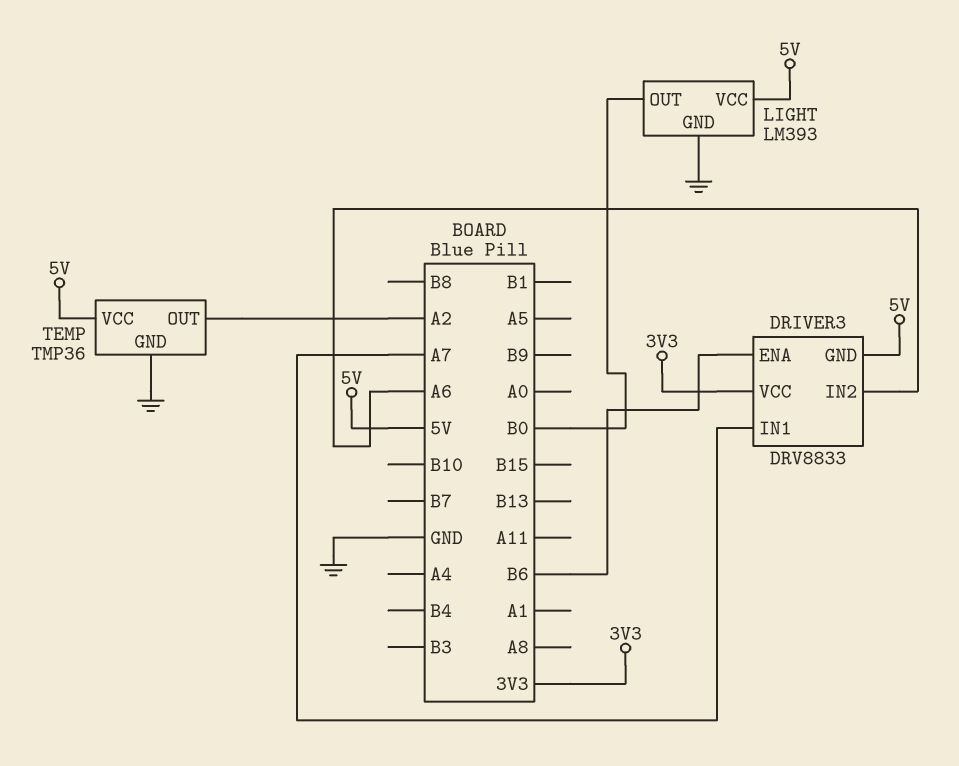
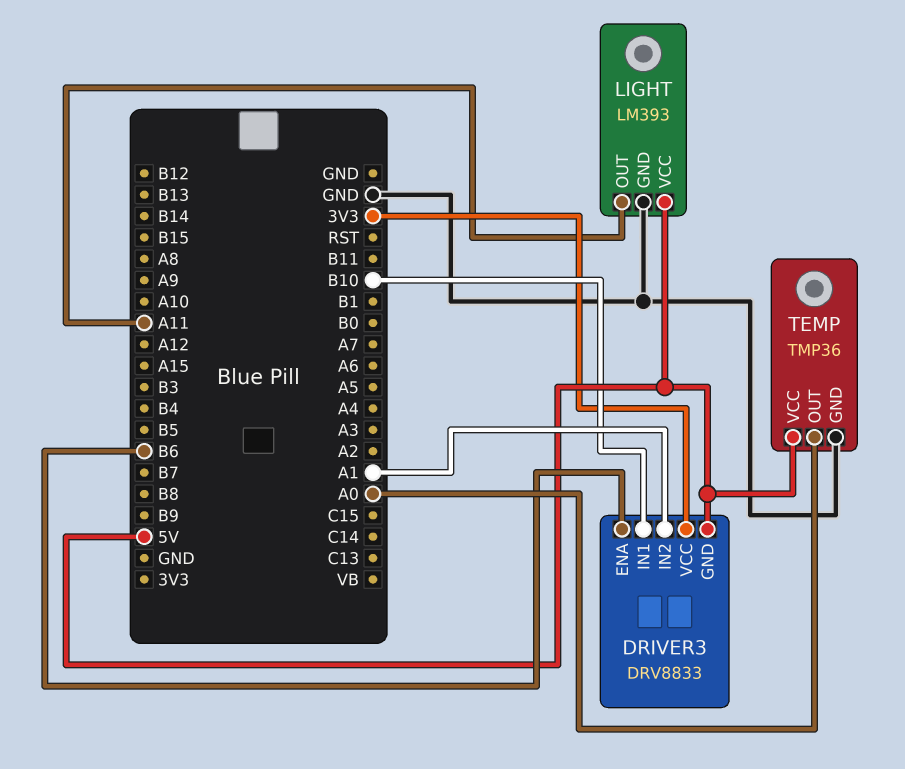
DRIVER3 pin IN1: A7 -> B10
DRIVER3 pin IN2: A6 -> A1
LIGHT pin OUT: B0 -> A11
TEMP pin OUT: A2 -> A0

